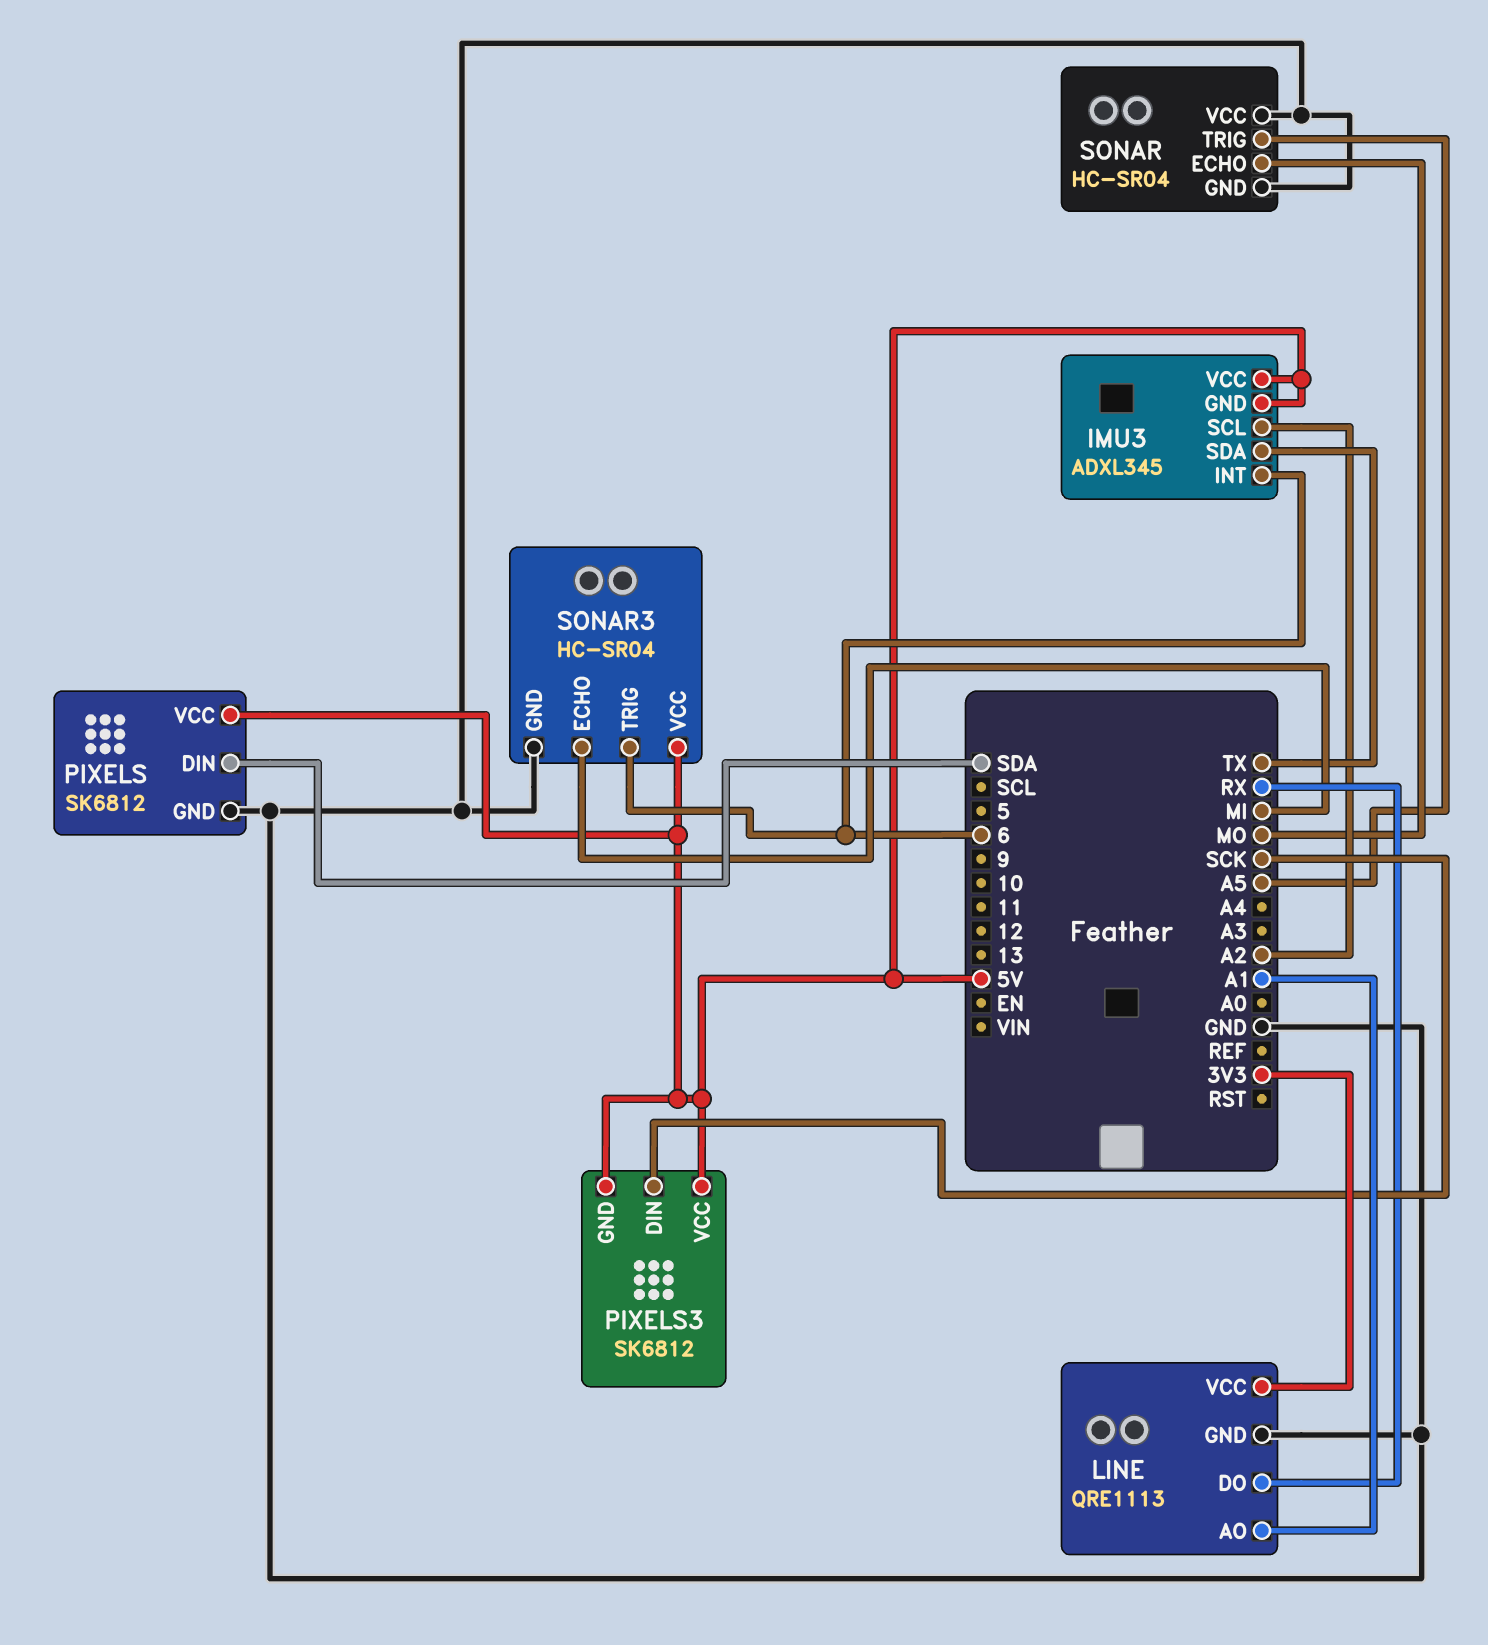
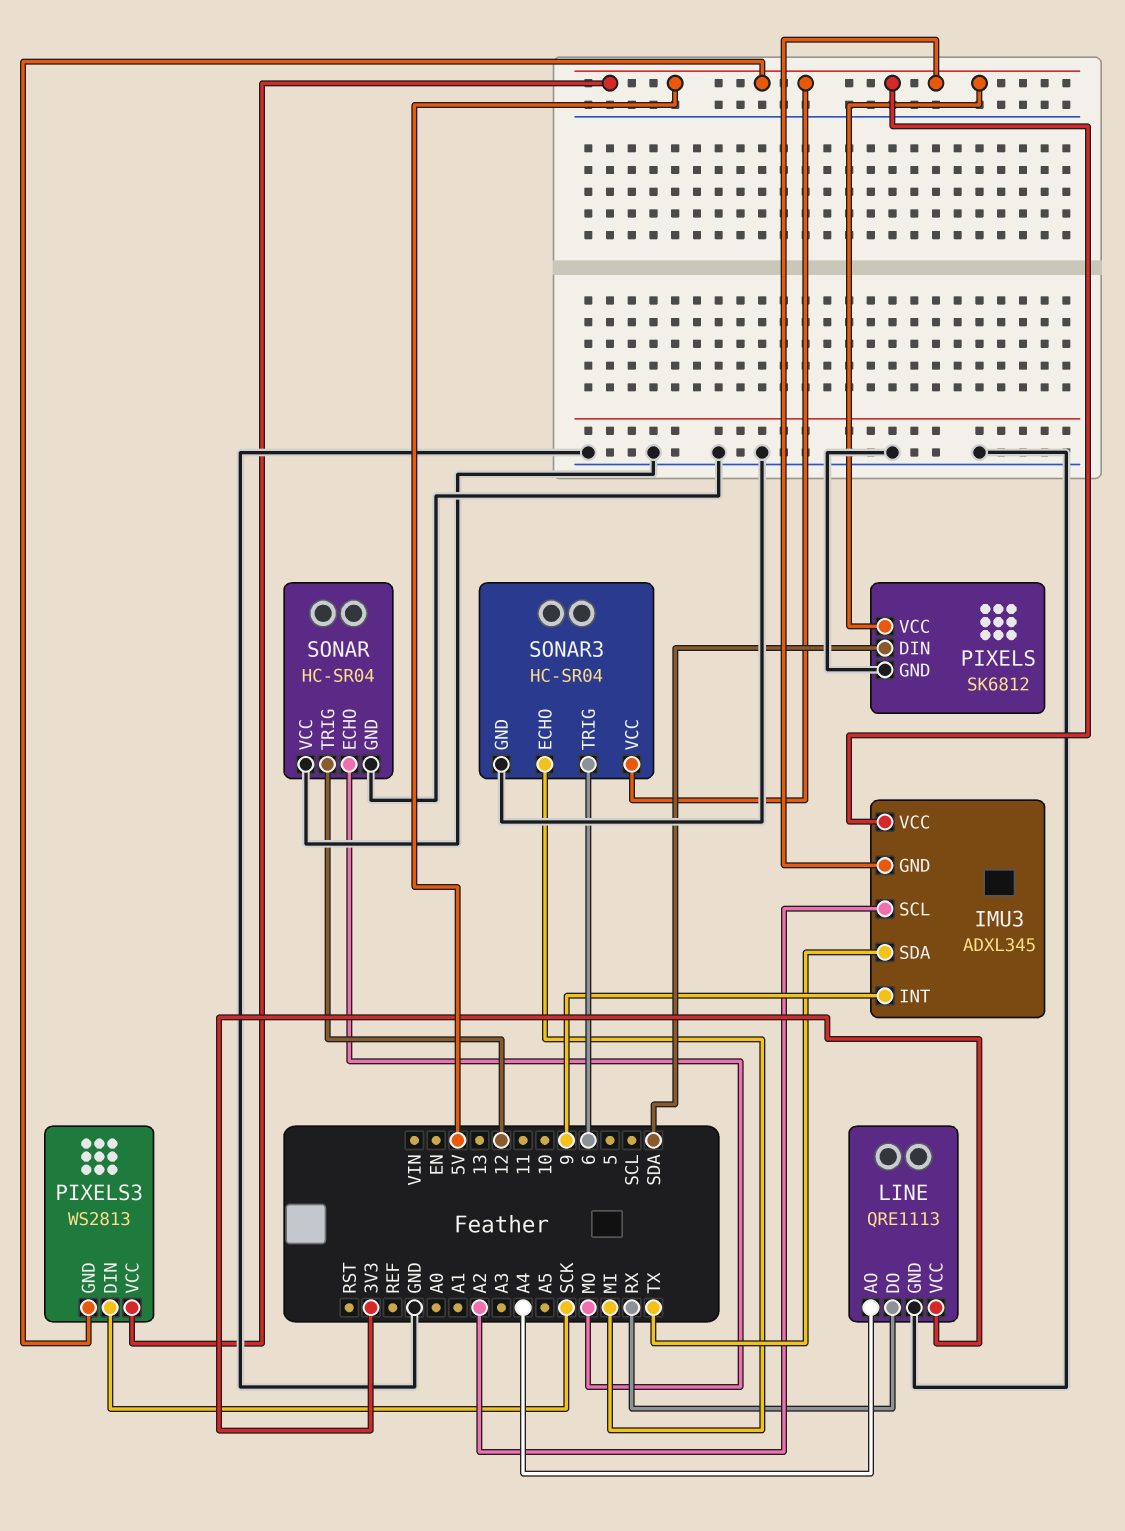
IMU3 pin INT: 6 -> 9
LINE pin AO: A1 -> A4
PIXELS3: SK6812 -> WS2813
SONAR pin TRIG: A5 -> 12

